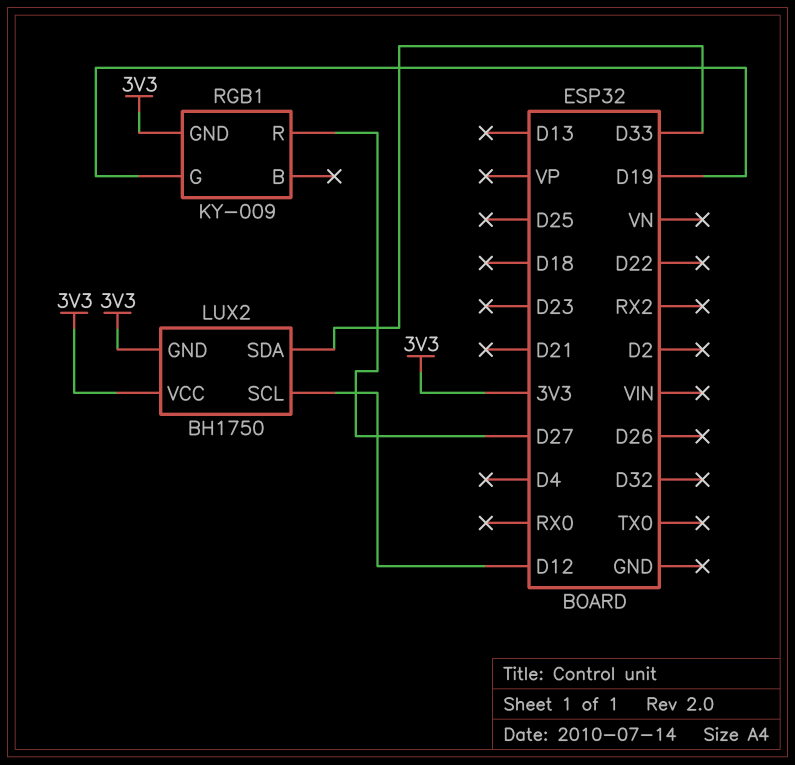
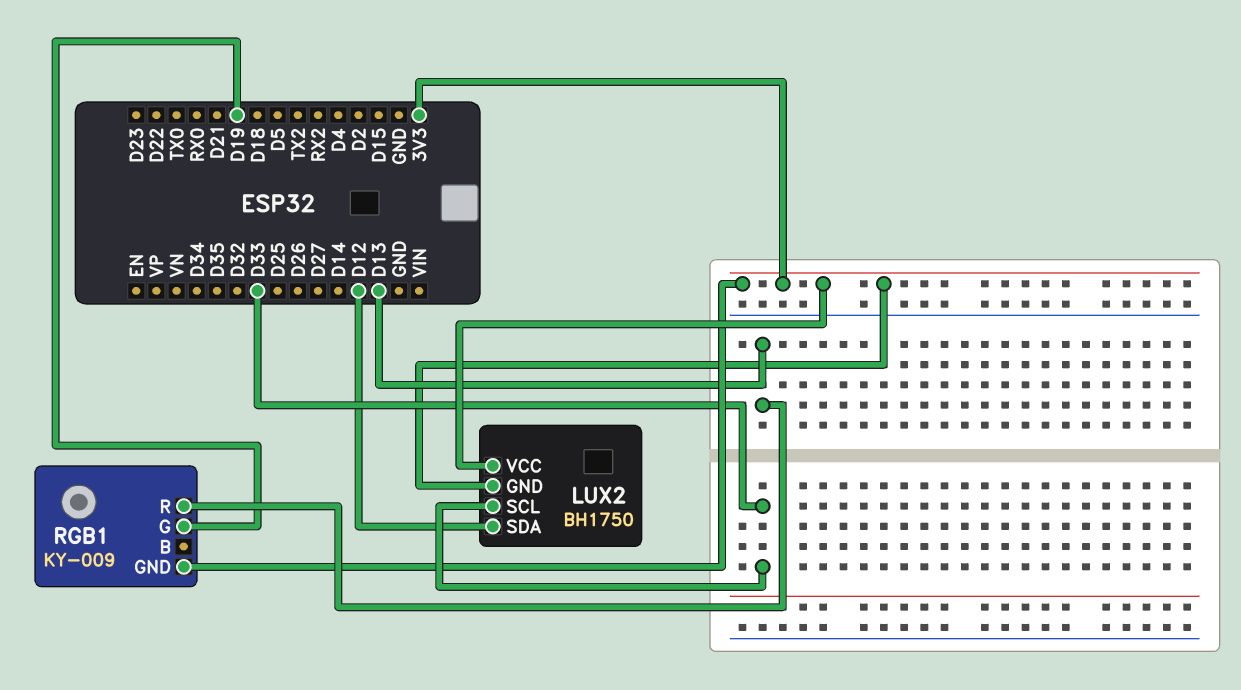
LUX2 pin SCL: D12 -> D33
LUX2 pin SDA: D33 -> D12
RGB1 pin R: D27 -> D13

